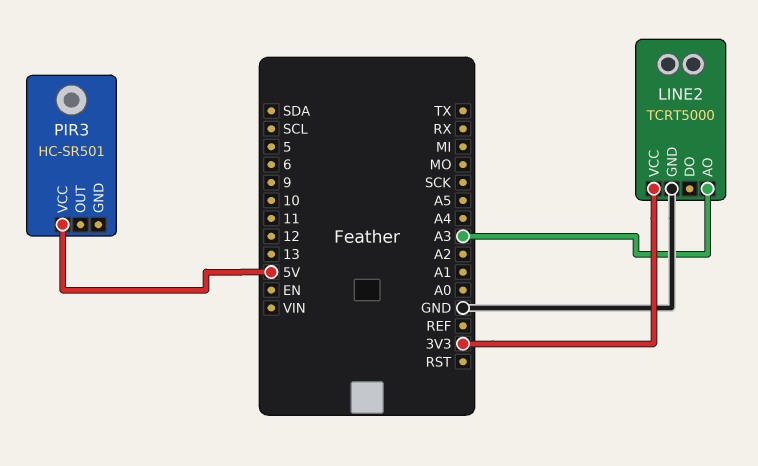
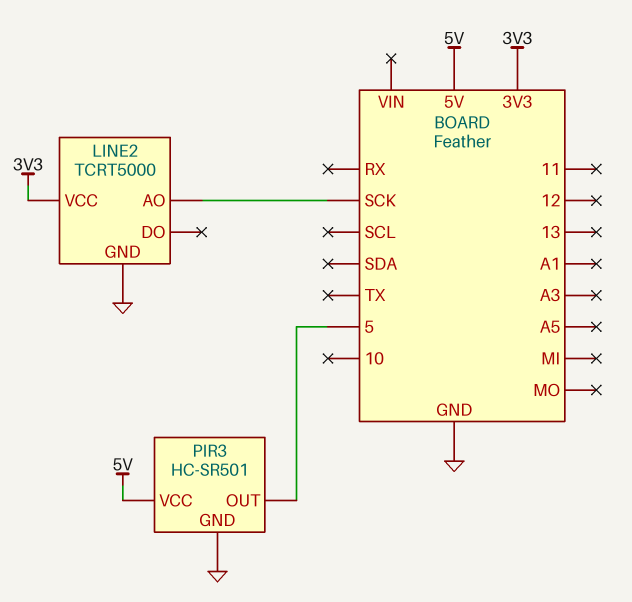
LINE2 pin AO: A3 -> SCK
PIR3 pin GND: none -> GND
PIR3 pin OUT: none -> 5

